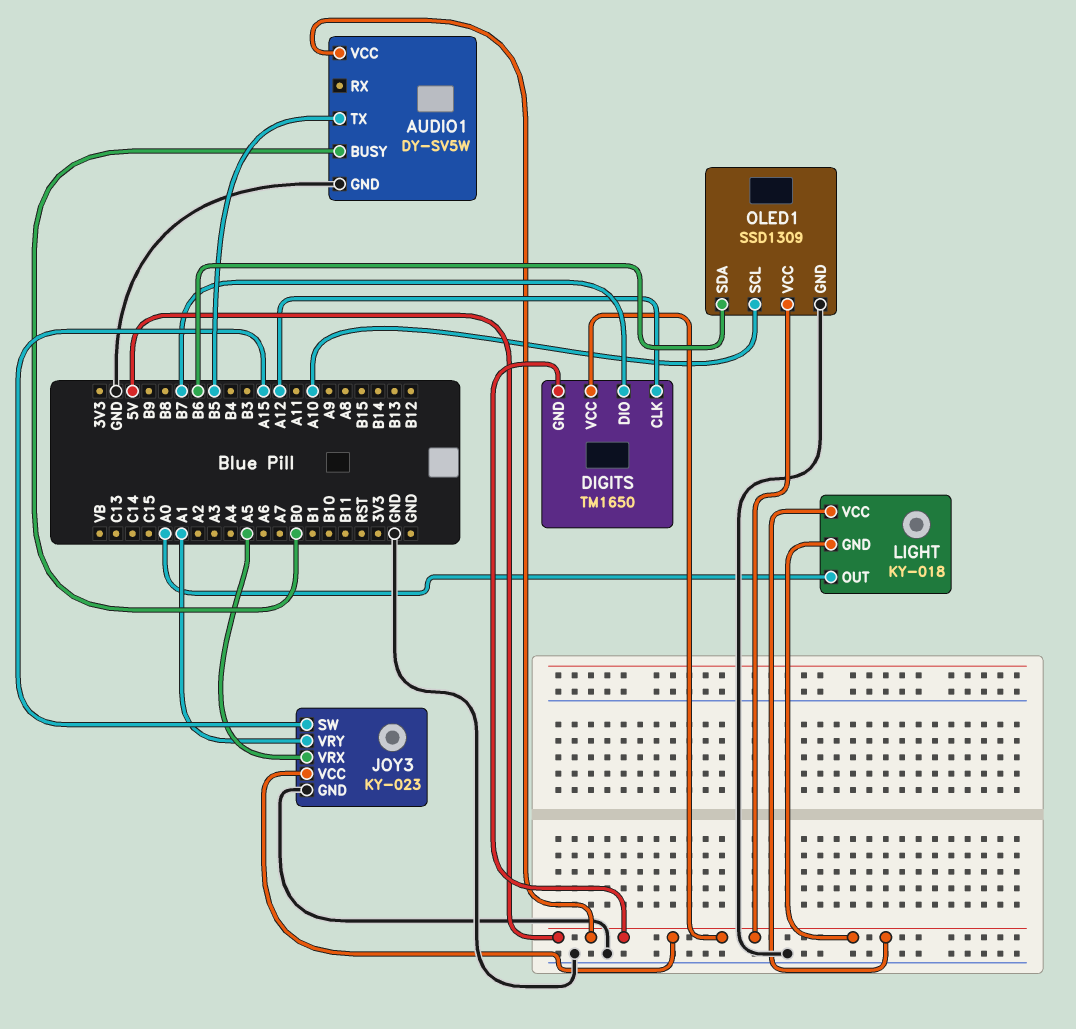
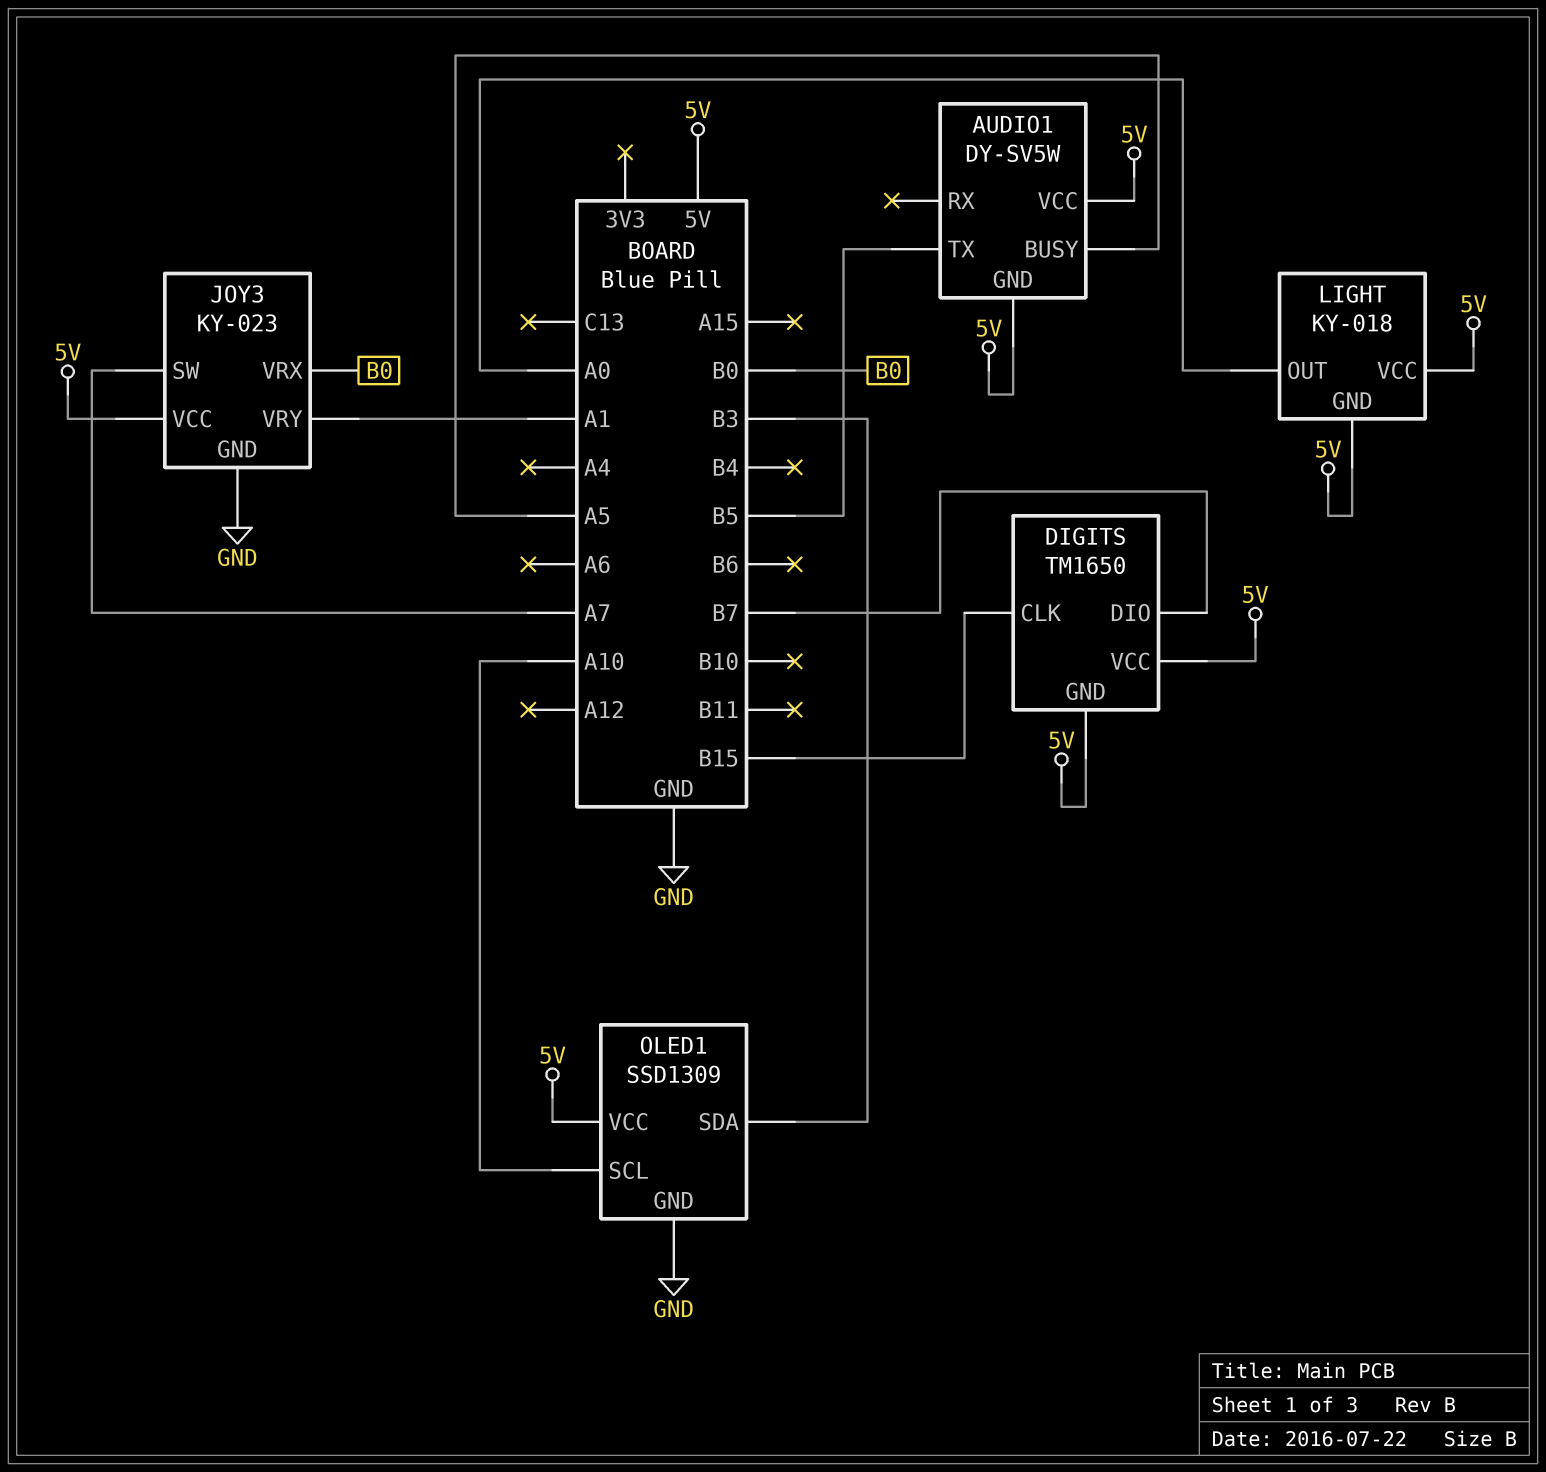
AUDIO1 pin BUSY: B0 -> A5
AUDIO1 pin GND: GND -> 5V
DIGITS pin CLK: A12 -> B15
JOY3 pin SW: A15 -> A7
JOY3 pin VRX: A5 -> B0
OLED1 pin SDA: B6 -> B3

